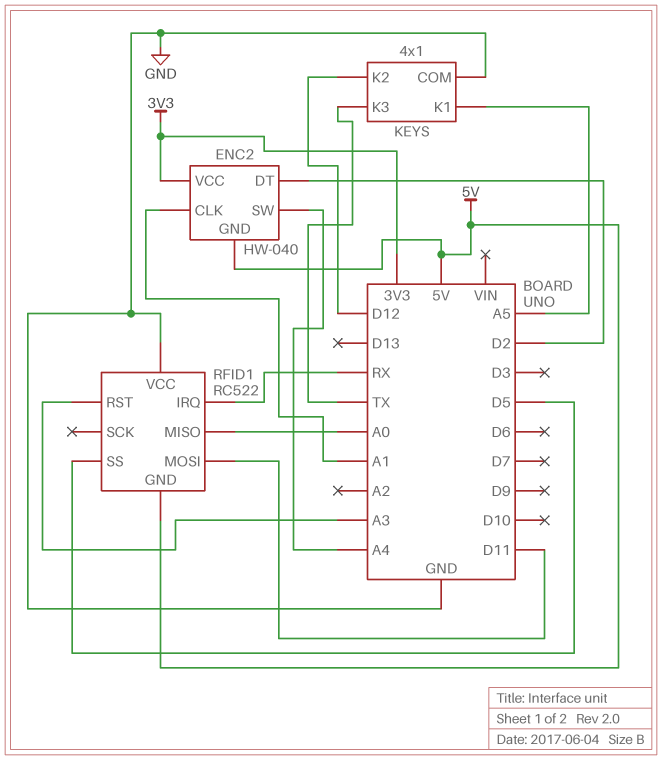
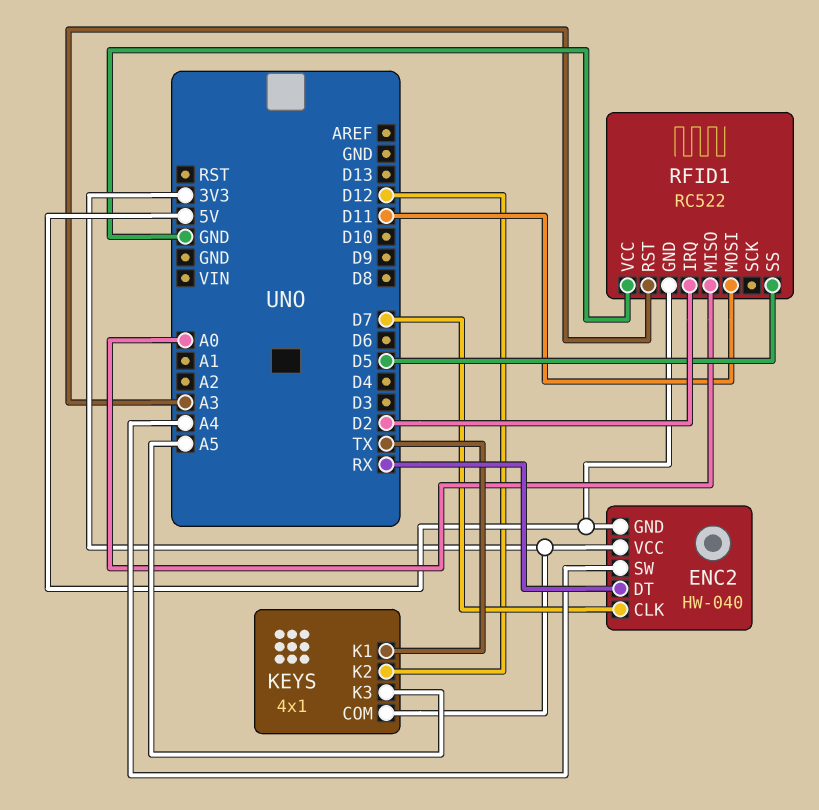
ENC2 pin CLK: A1 -> D7
ENC2 pin DT: D2 -> RX
KEYS pin COM: GND -> 3V3
KEYS pin K1: A5 -> TX
KEYS pin K3: TX -> A5
RFID1 pin IRQ: RX -> D2

